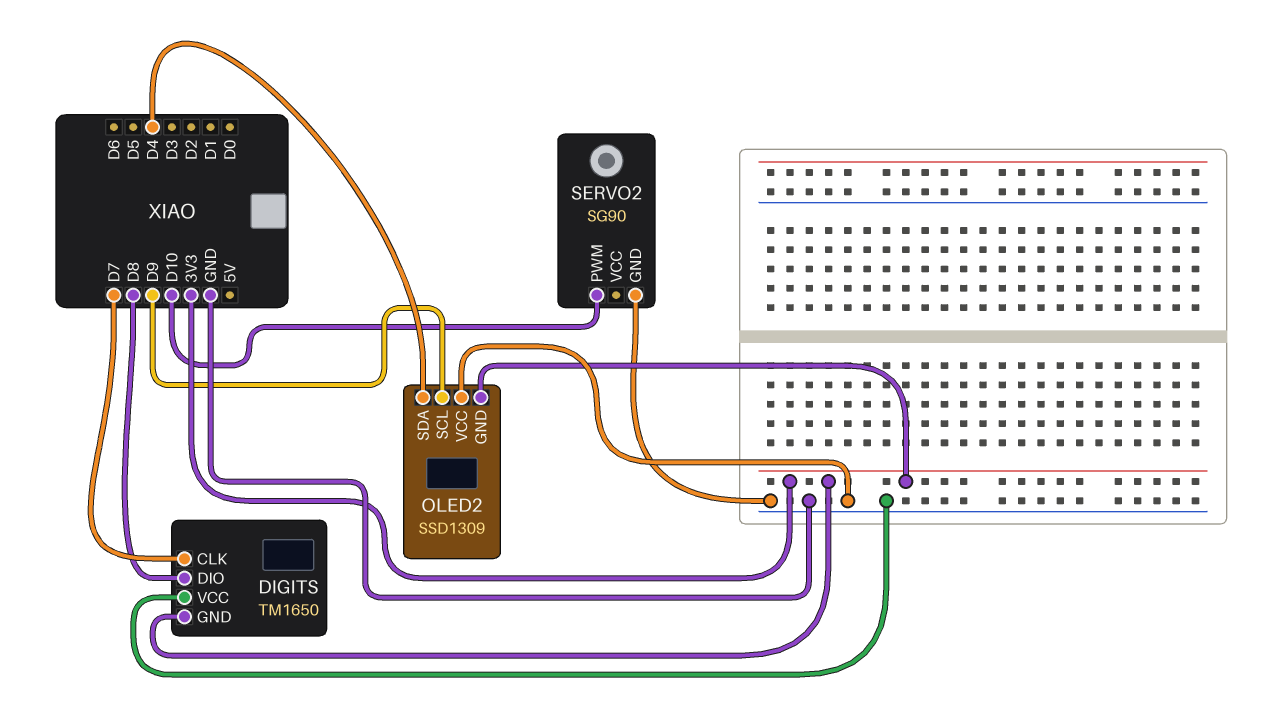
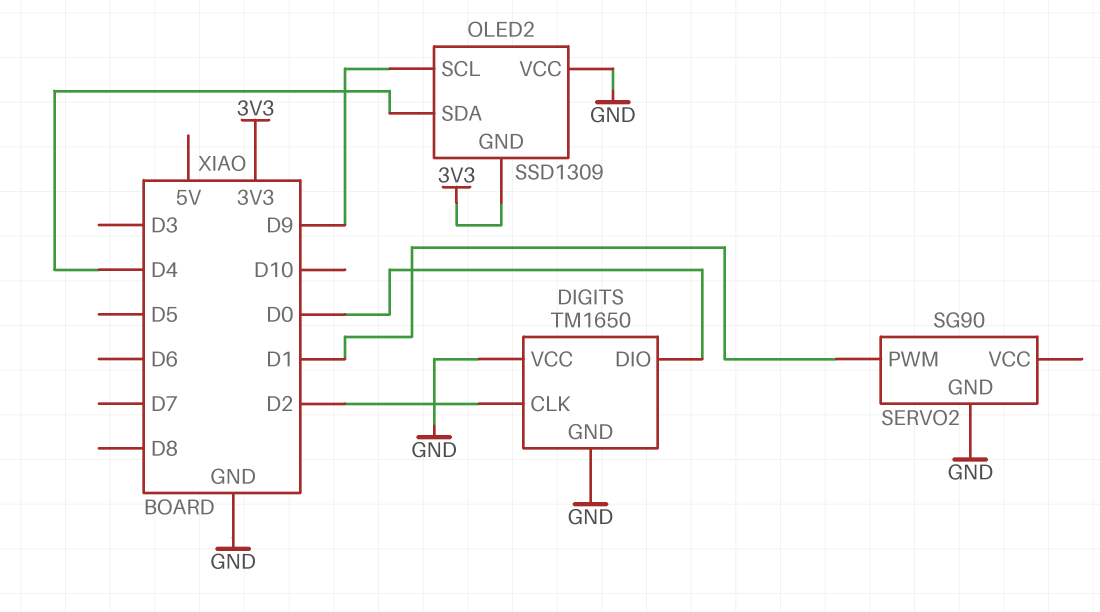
DIGITS pin CLK: D7 -> D2
DIGITS pin DIO: D8 -> D0
DIGITS pin GND: 3V3 -> GND
SERVO2 pin PWM: D10 -> D1

